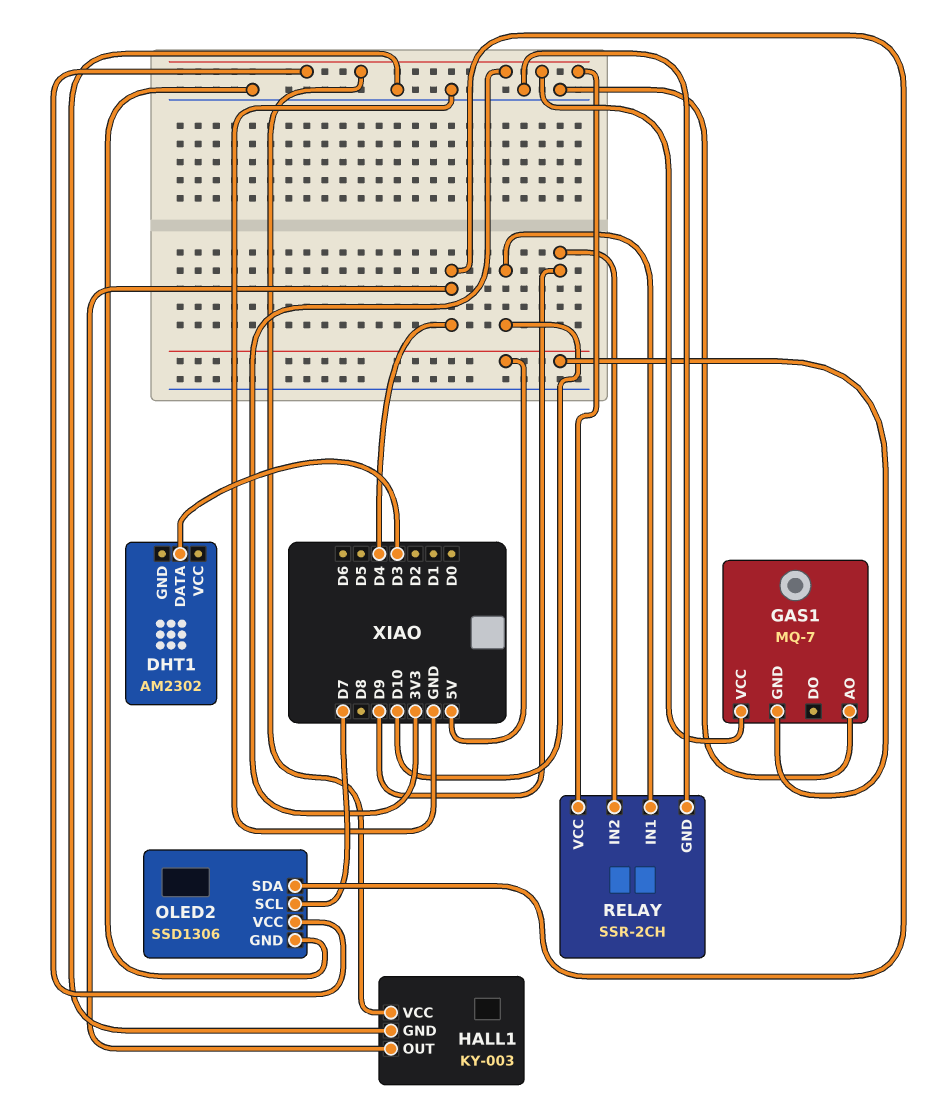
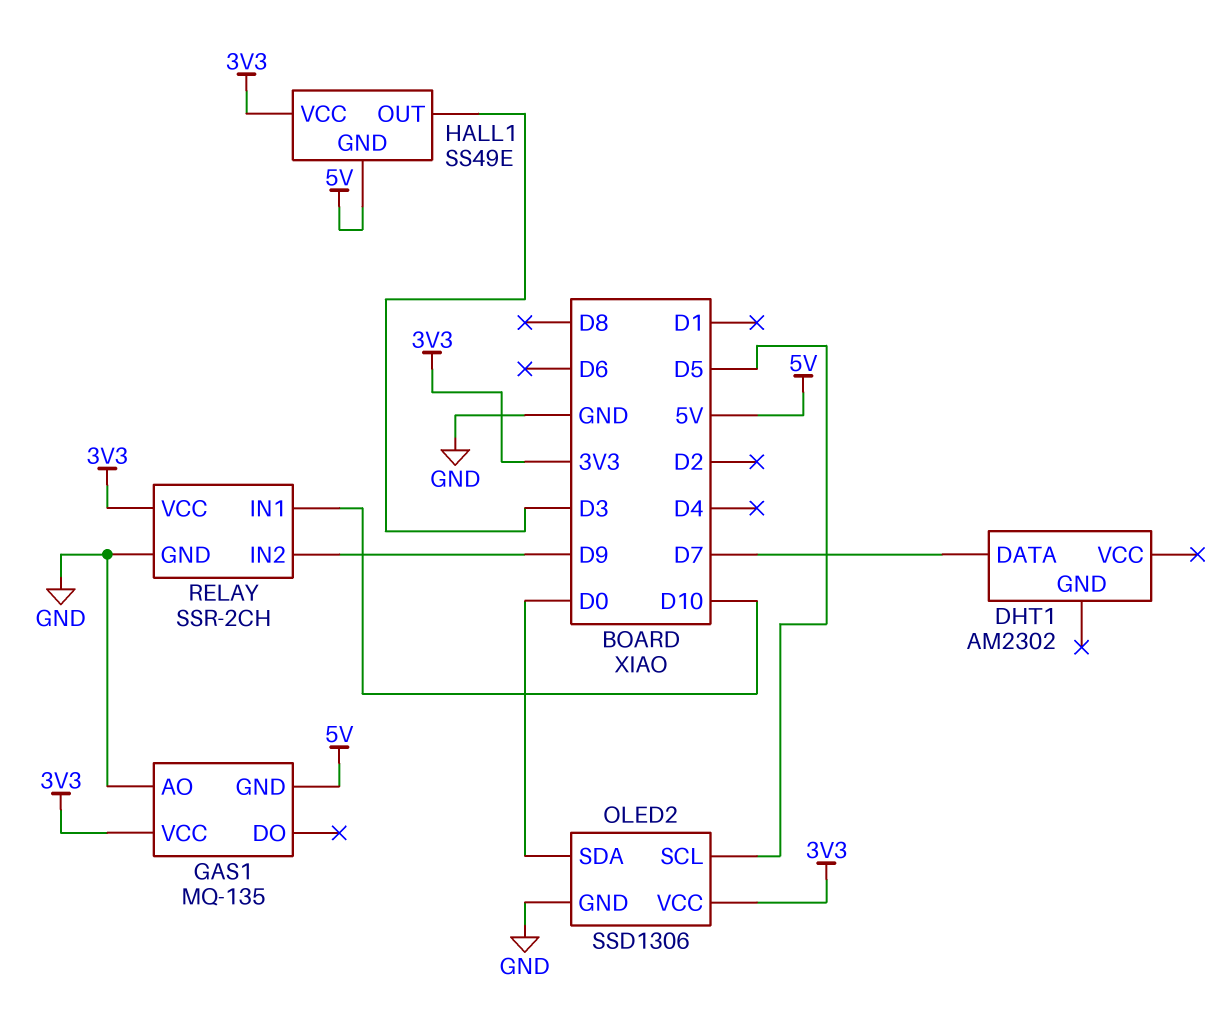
DHT1 pin DATA: D3 -> D7
GAS1: MQ-7 -> MQ-135
HALL1: KY-003 -> SS49E
HALL1 pin GND: GND -> 5V
HALL1 pin OUT: D4 -> D3
OLED2 pin SCL: D7 -> D5
OLED2 pin SDA: D4 -> D0

